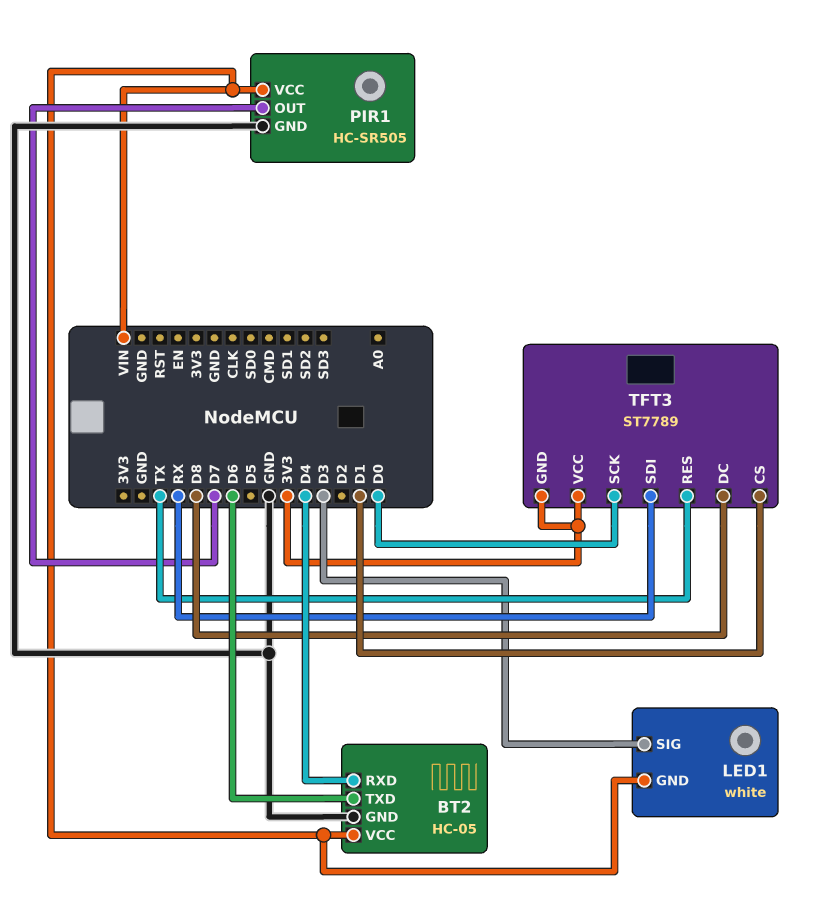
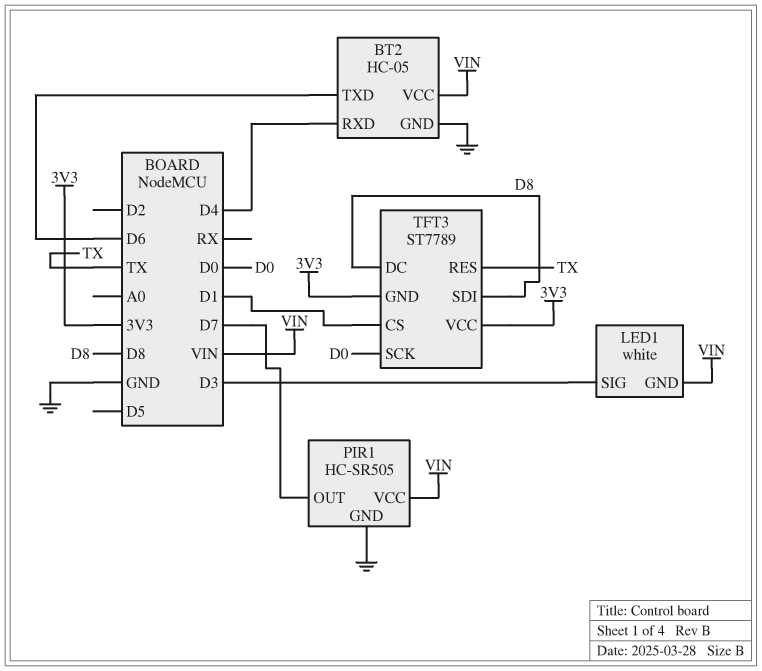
TFT3 pin SDI: RX -> D8

